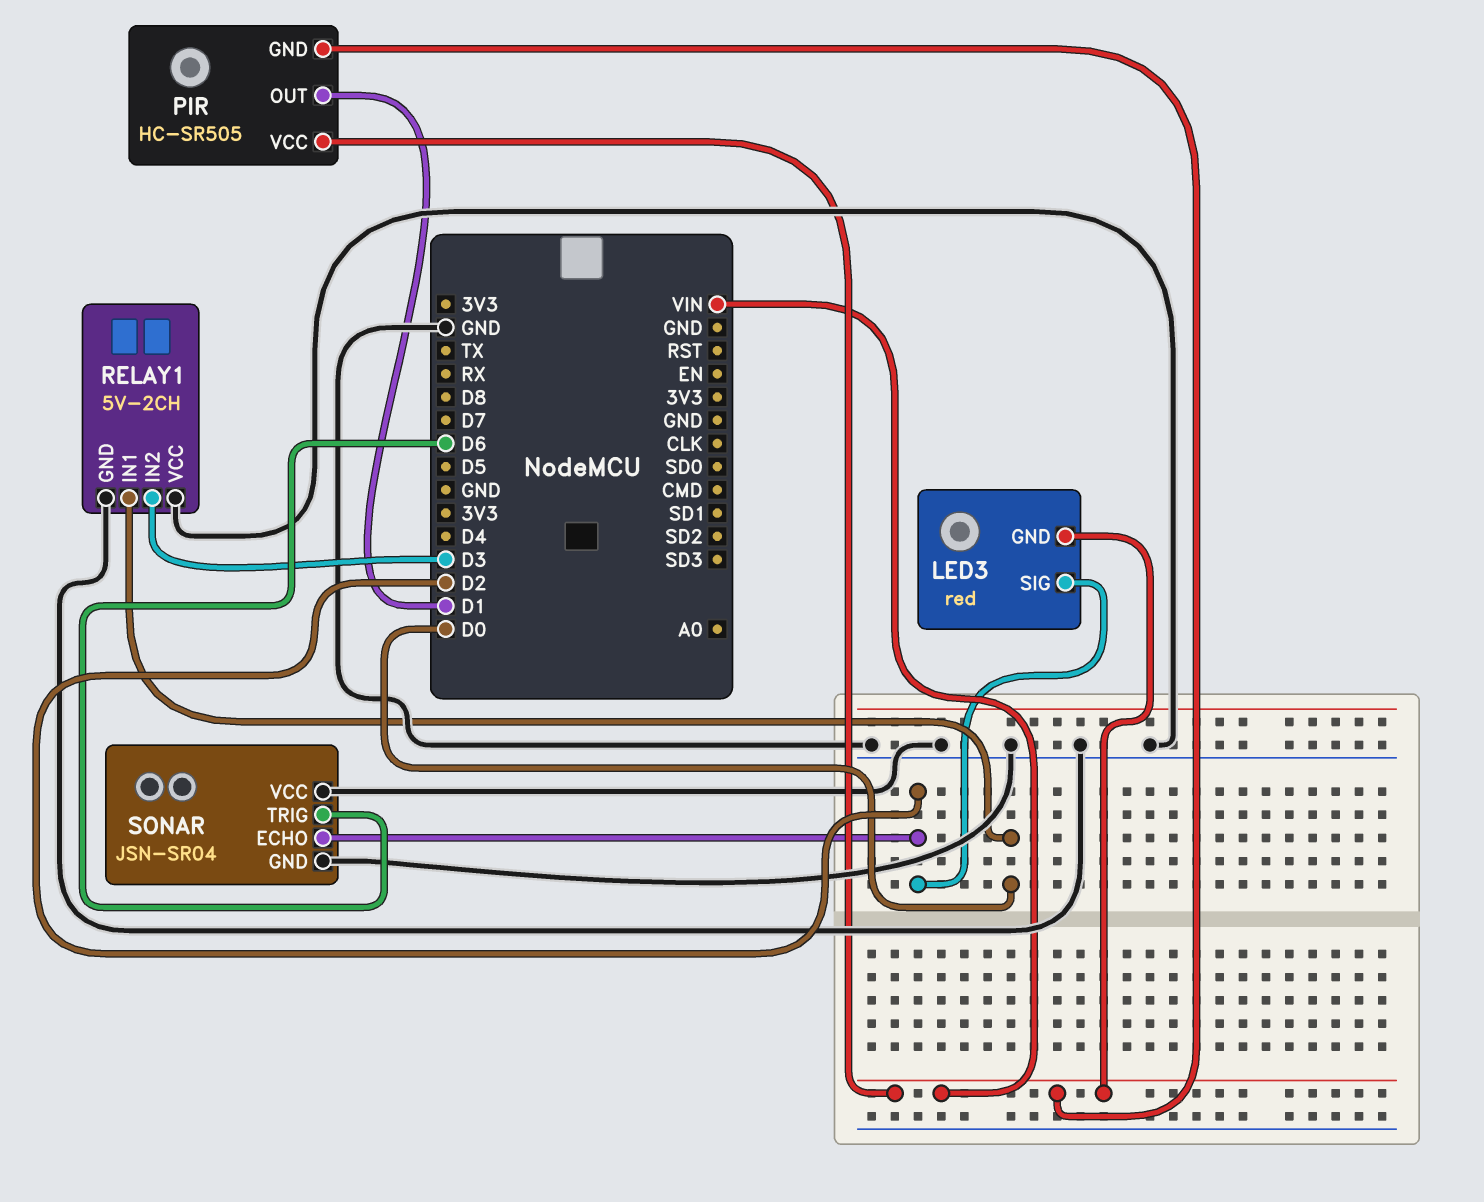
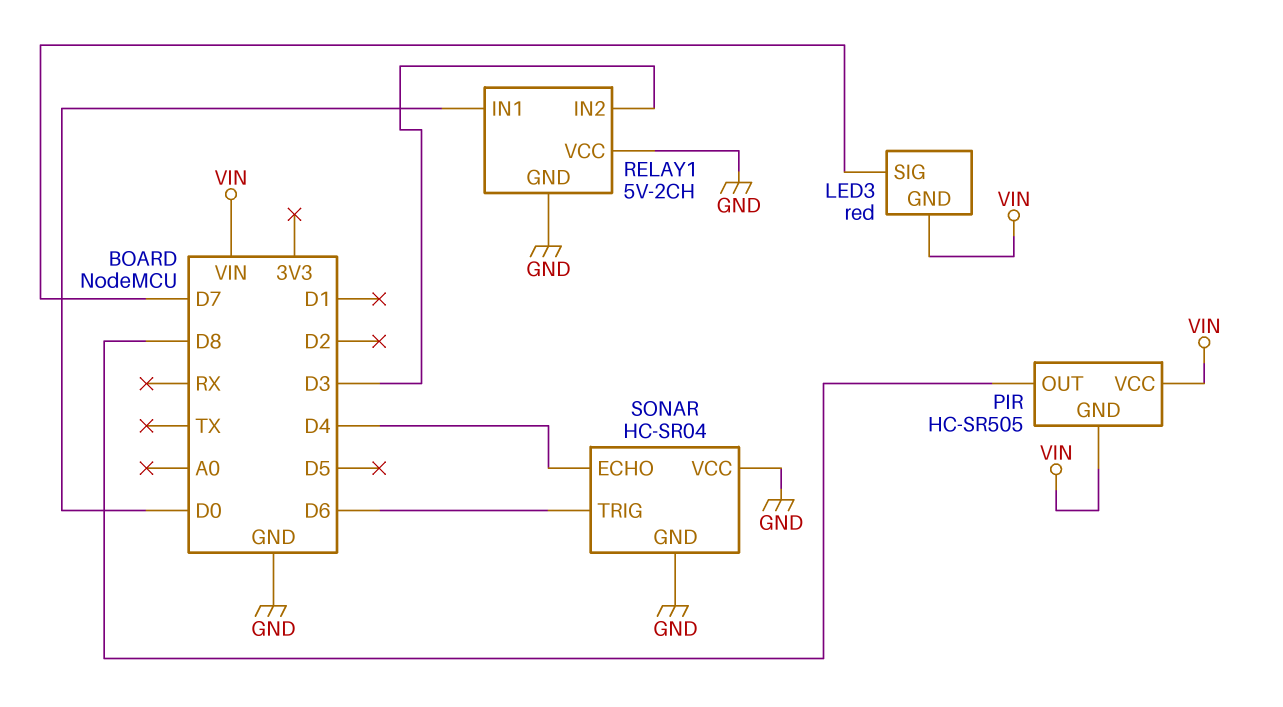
LED3 pin SIG: D2 -> D7
PIR pin OUT: D1 -> D8
SONAR: JSN-SR04 -> HC-SR04
SONAR pin ECHO: D2 -> D4

